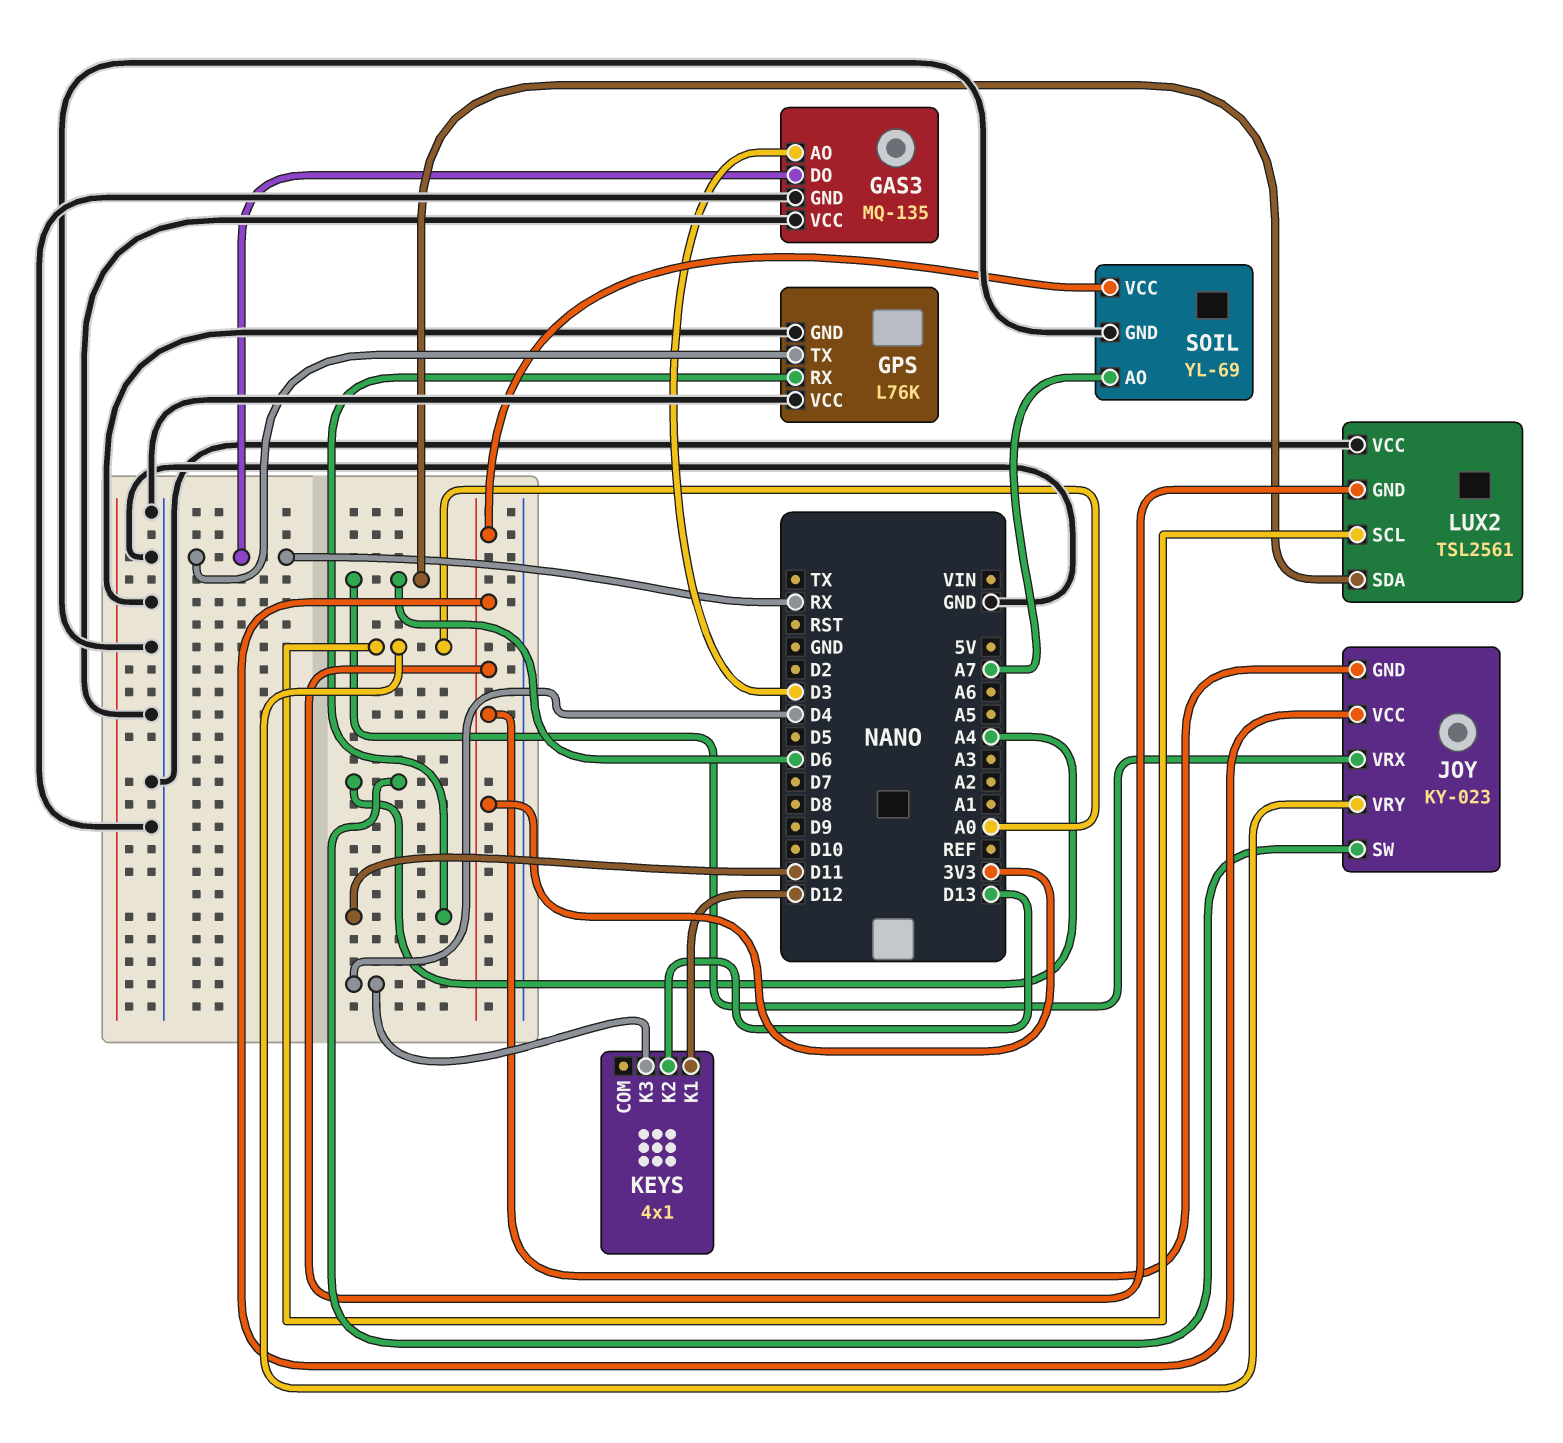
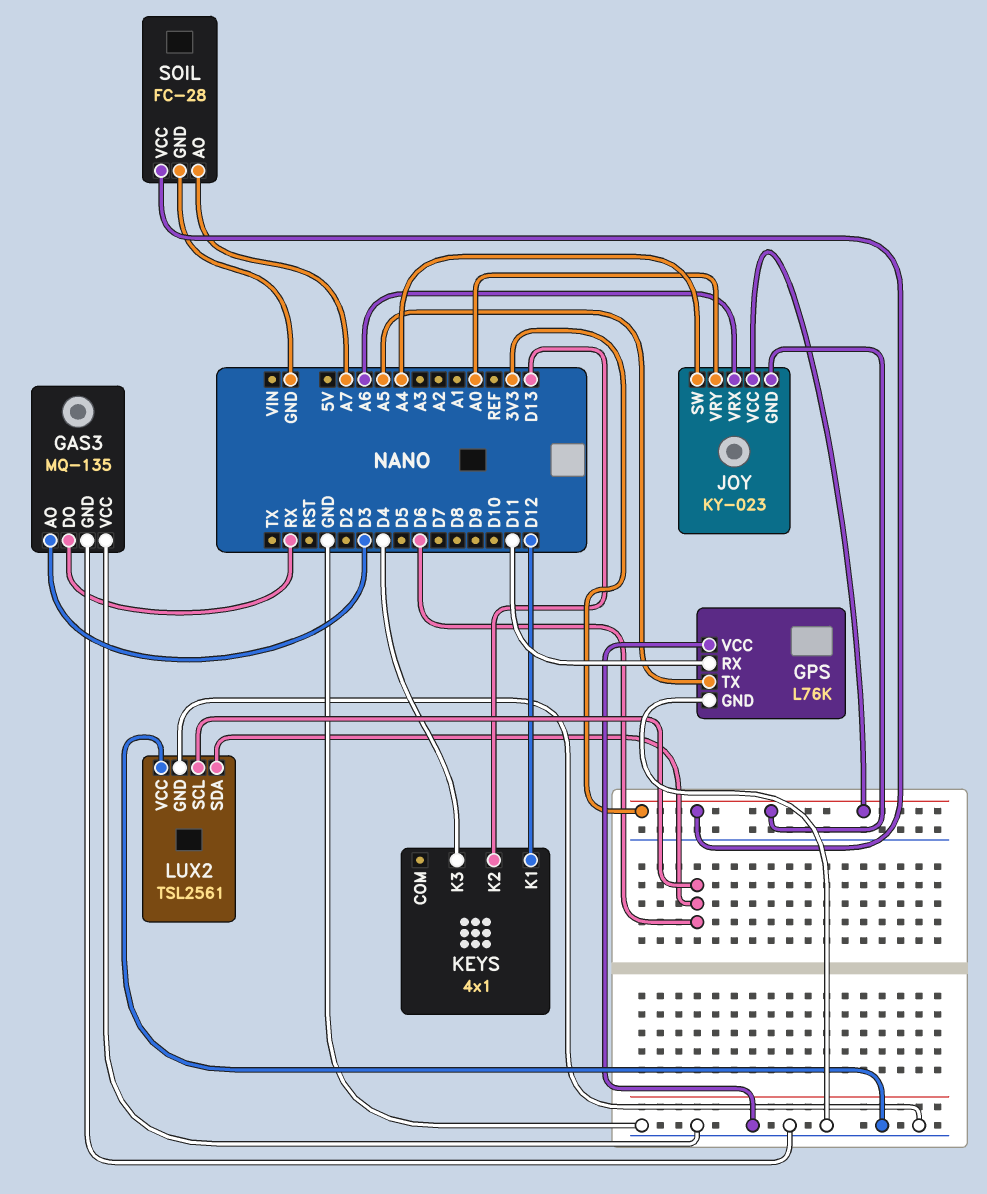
GPS pin TX: RX -> A5
JOY pin VRX: D6 -> A6
LUX2 pin GND: 3V3 -> GND
LUX2 pin SCL: A0 -> D6
SOIL: YL-69 -> FC-28

